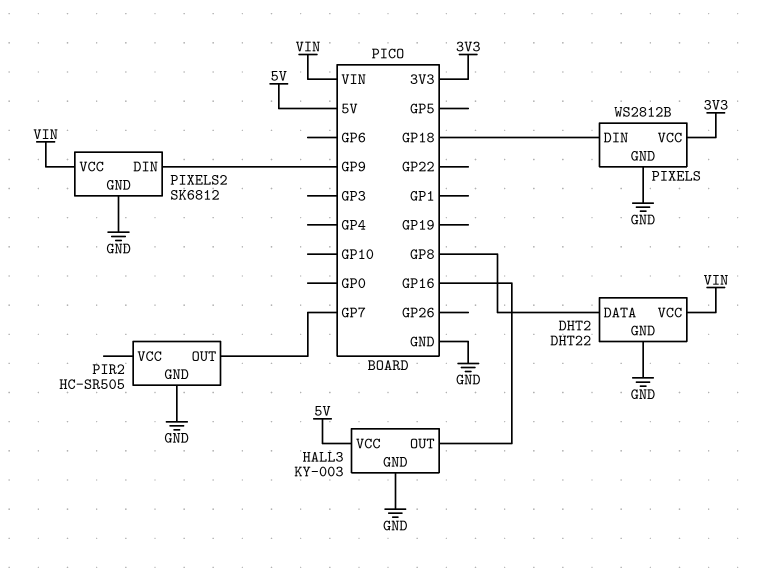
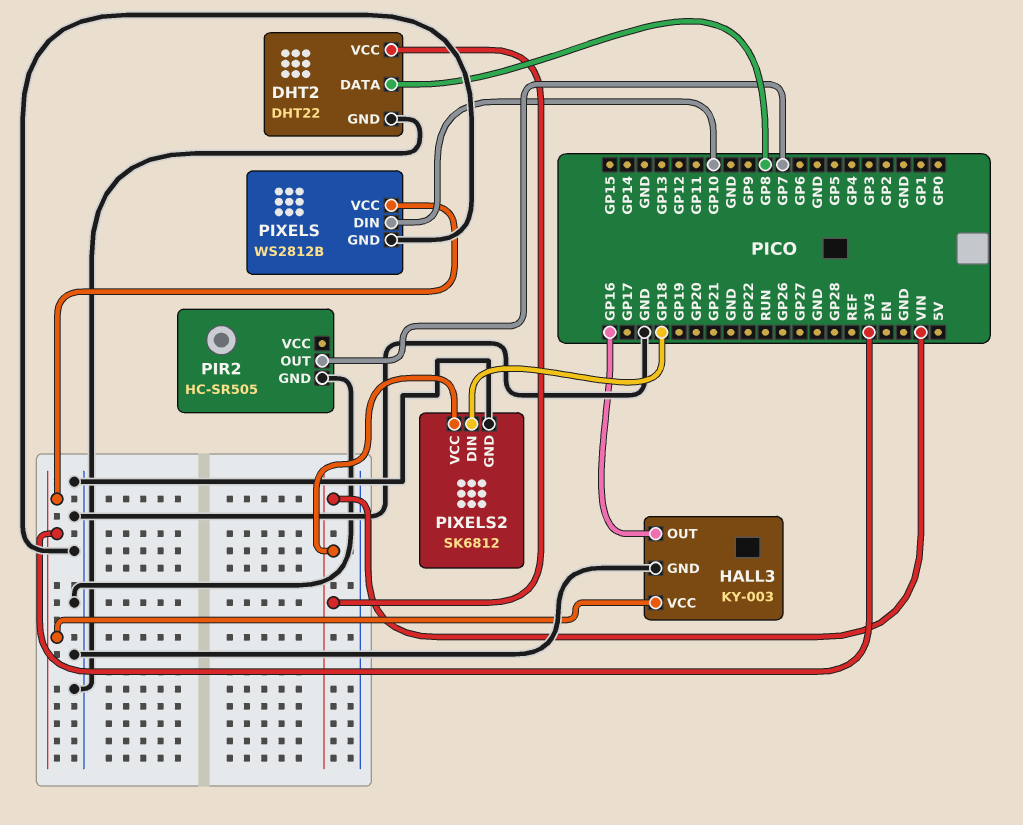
HALL3 pin VCC: 5V -> 3V3
PIXELS pin DIN: GP18 -> GP10
PIXELS2 pin DIN: GP9 -> GP18

